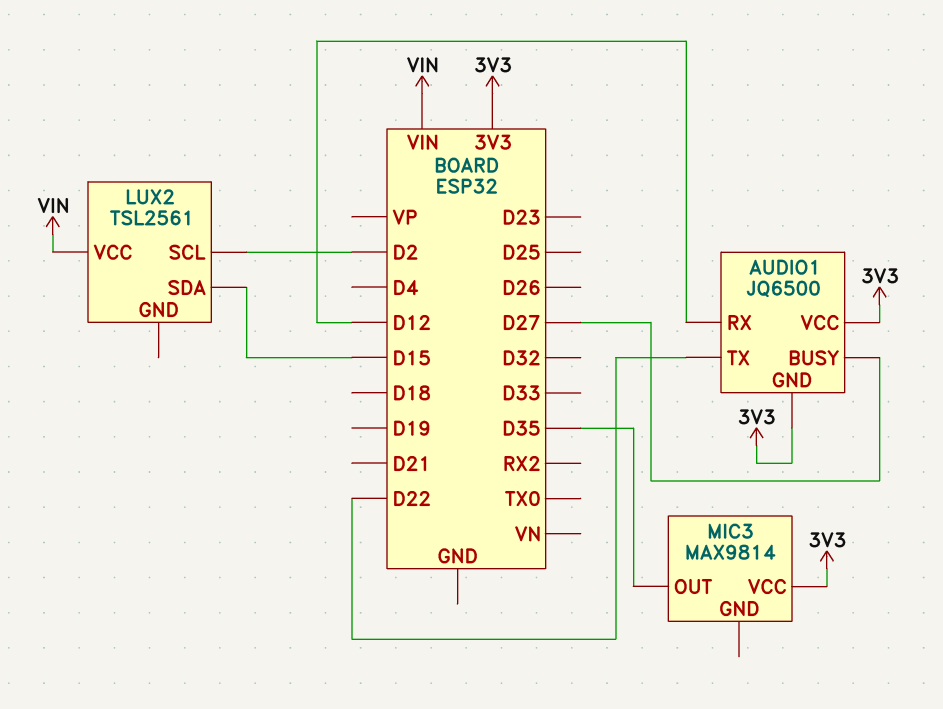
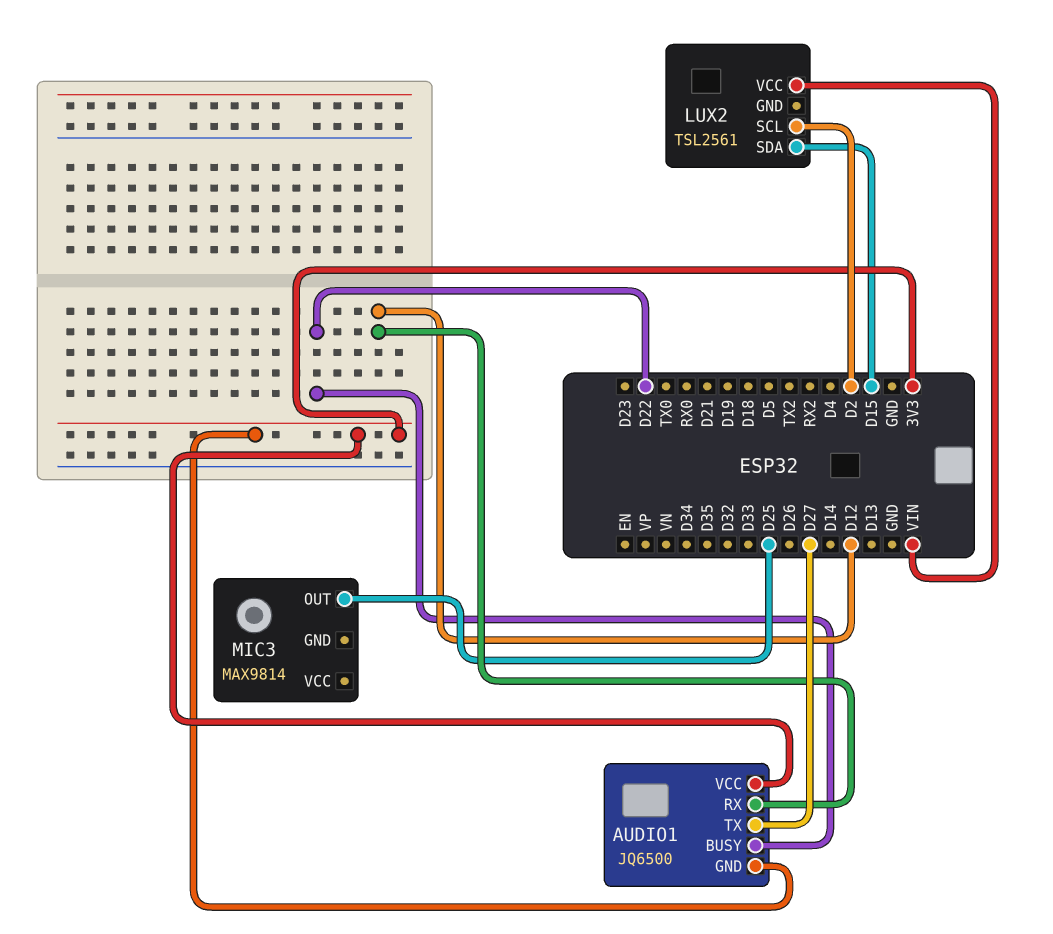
AUDIO1 pin BUSY: D27 -> D22
AUDIO1 pin TX: D22 -> D27
MIC3 pin OUT: D35 -> D25
MIC3 pin VCC: 3V3 -> none

